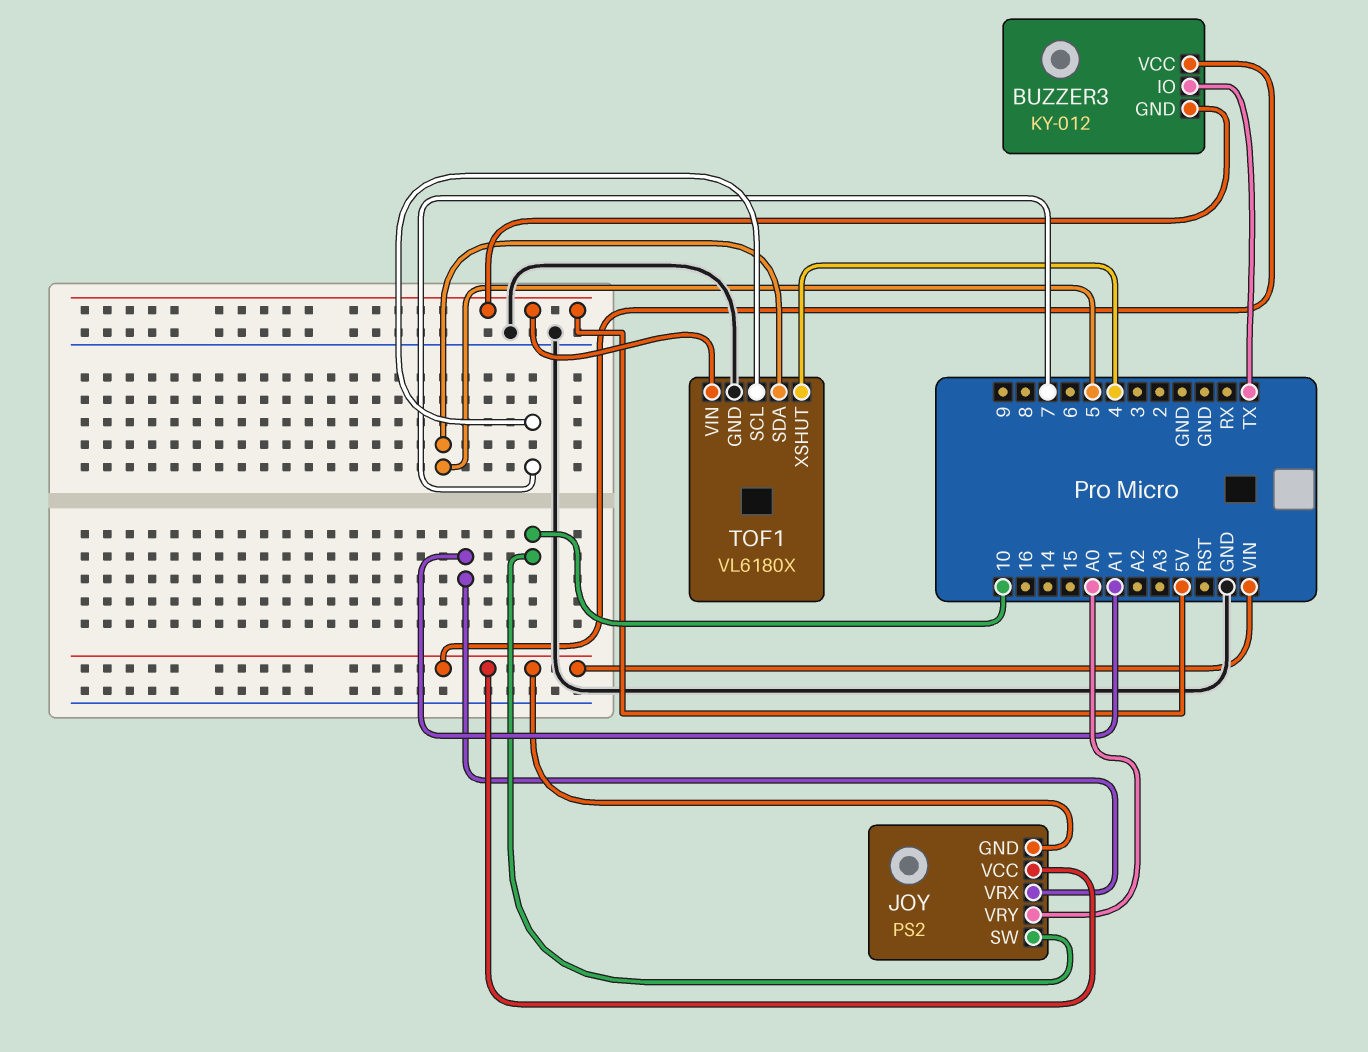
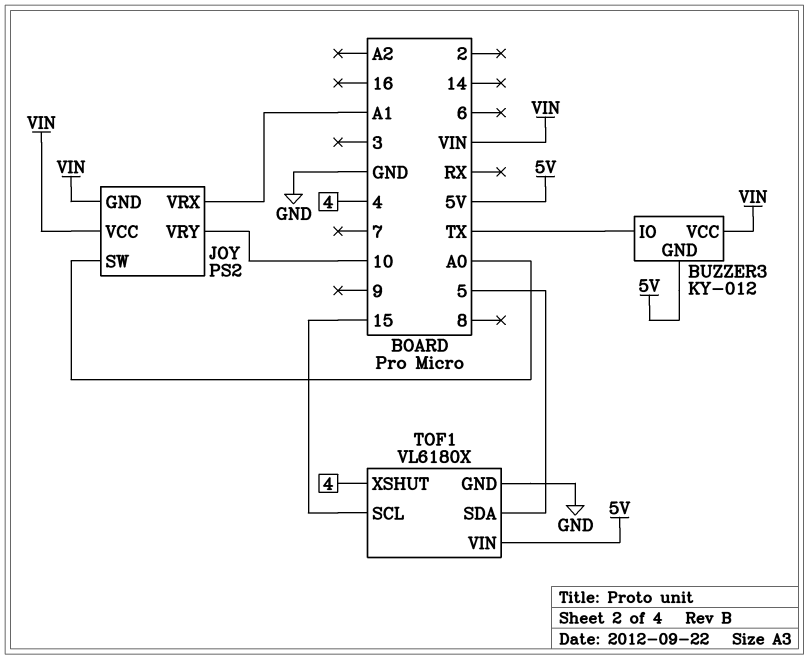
JOY pin SW: 10 -> A0
JOY pin VRY: A0 -> 10
TOF1 pin SCL: 7 -> 15

